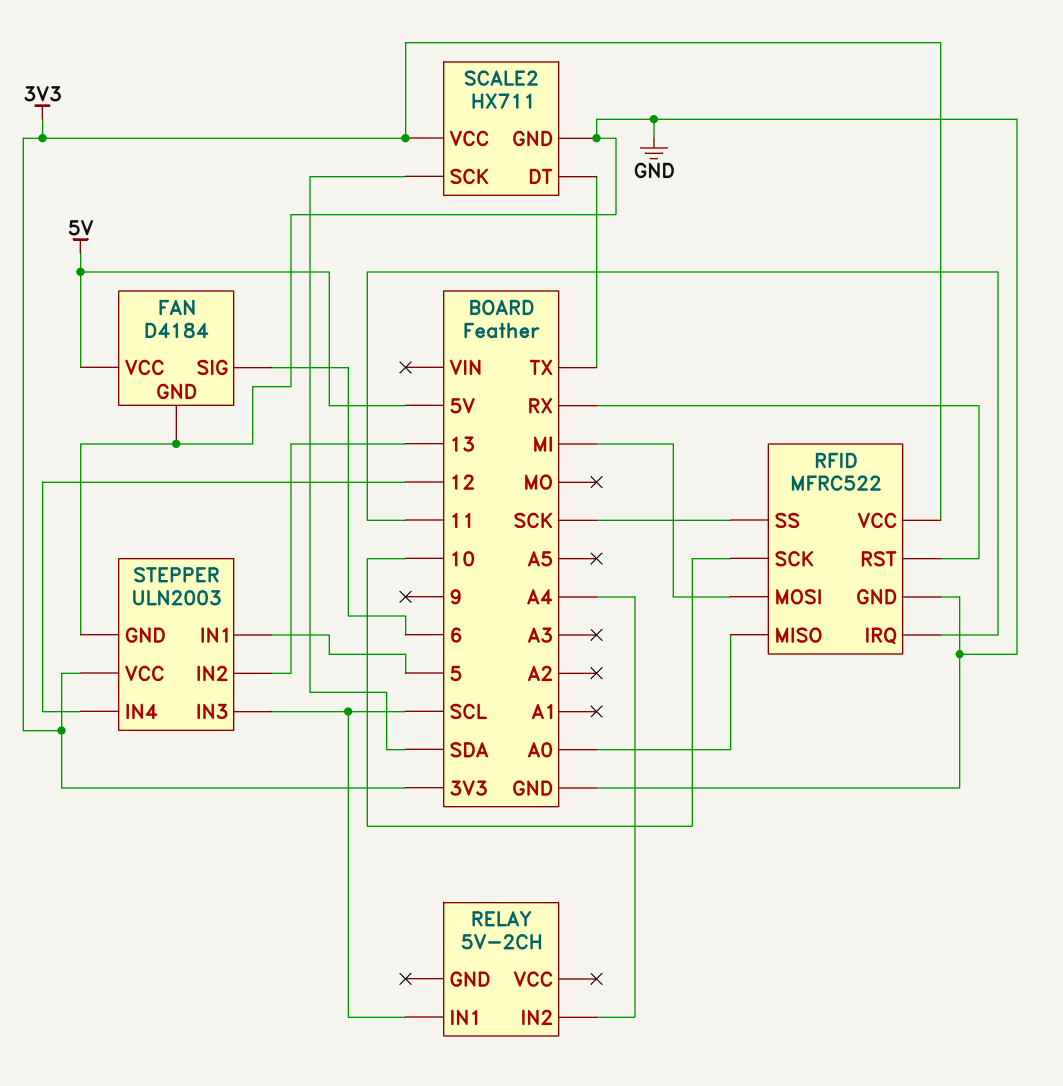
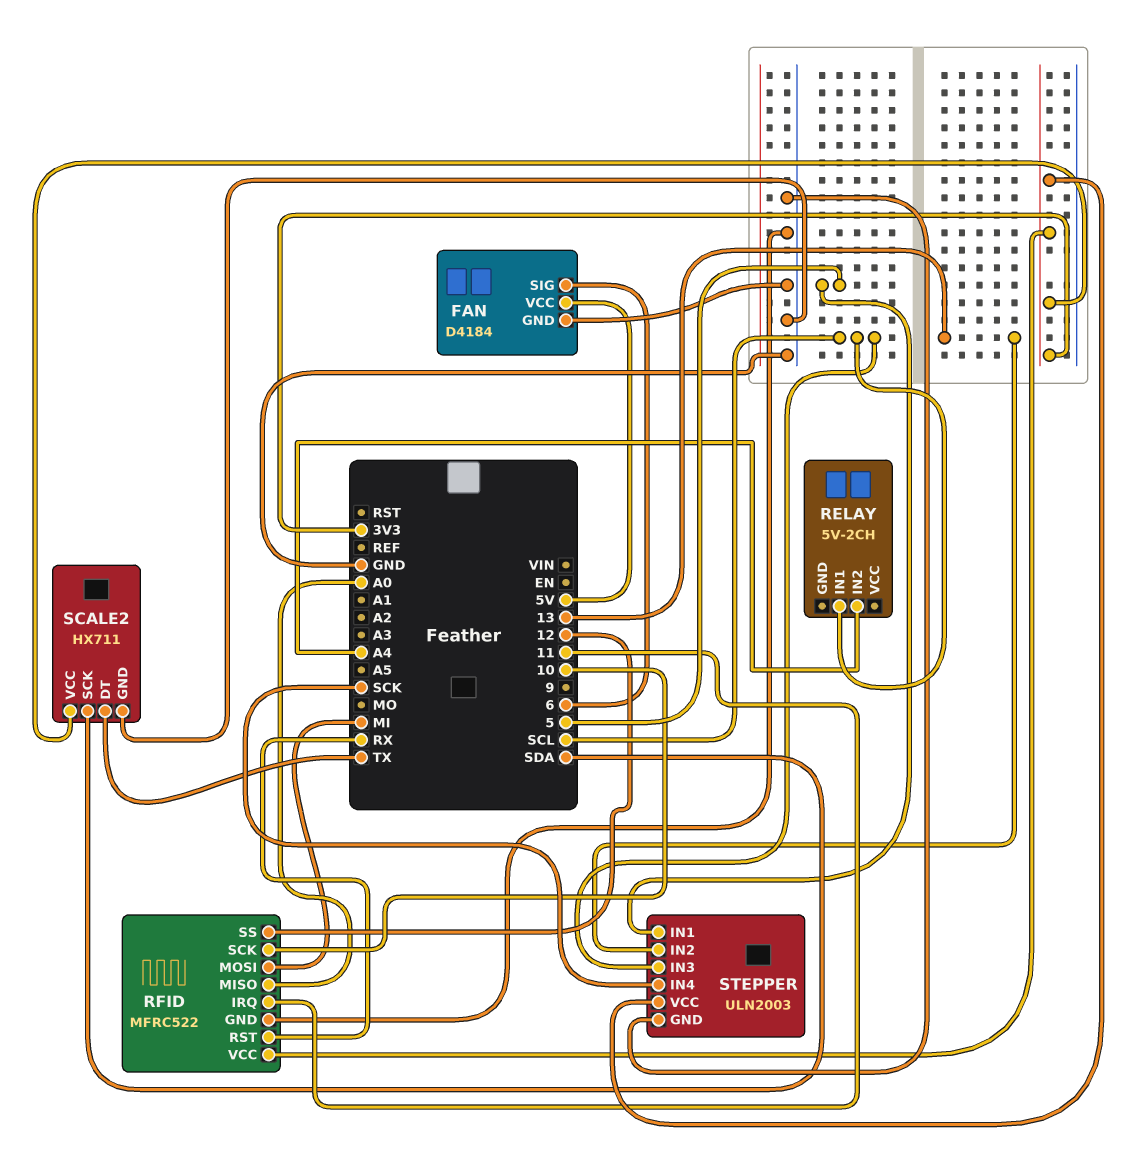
RFID pin SS: SCK -> 12
STEPPER pin IN4: 12 -> SCK

